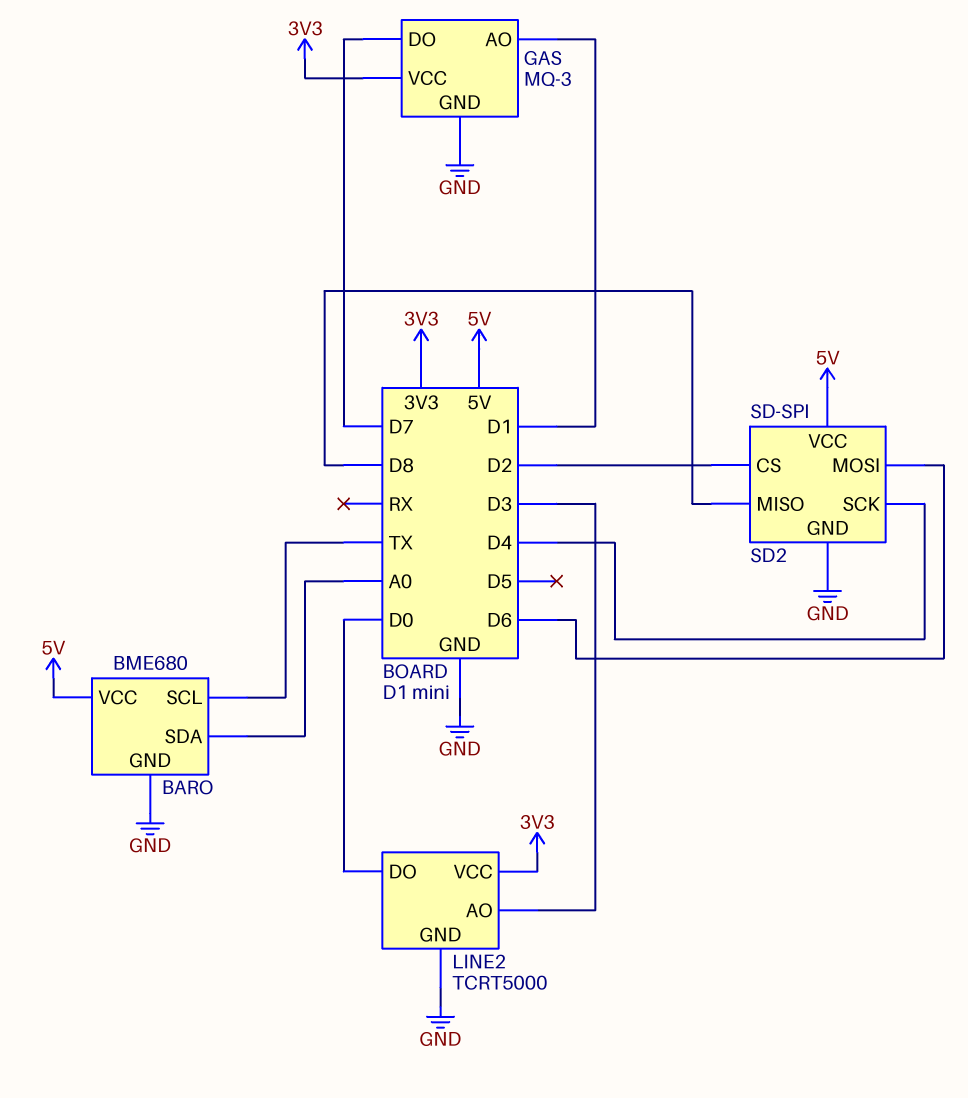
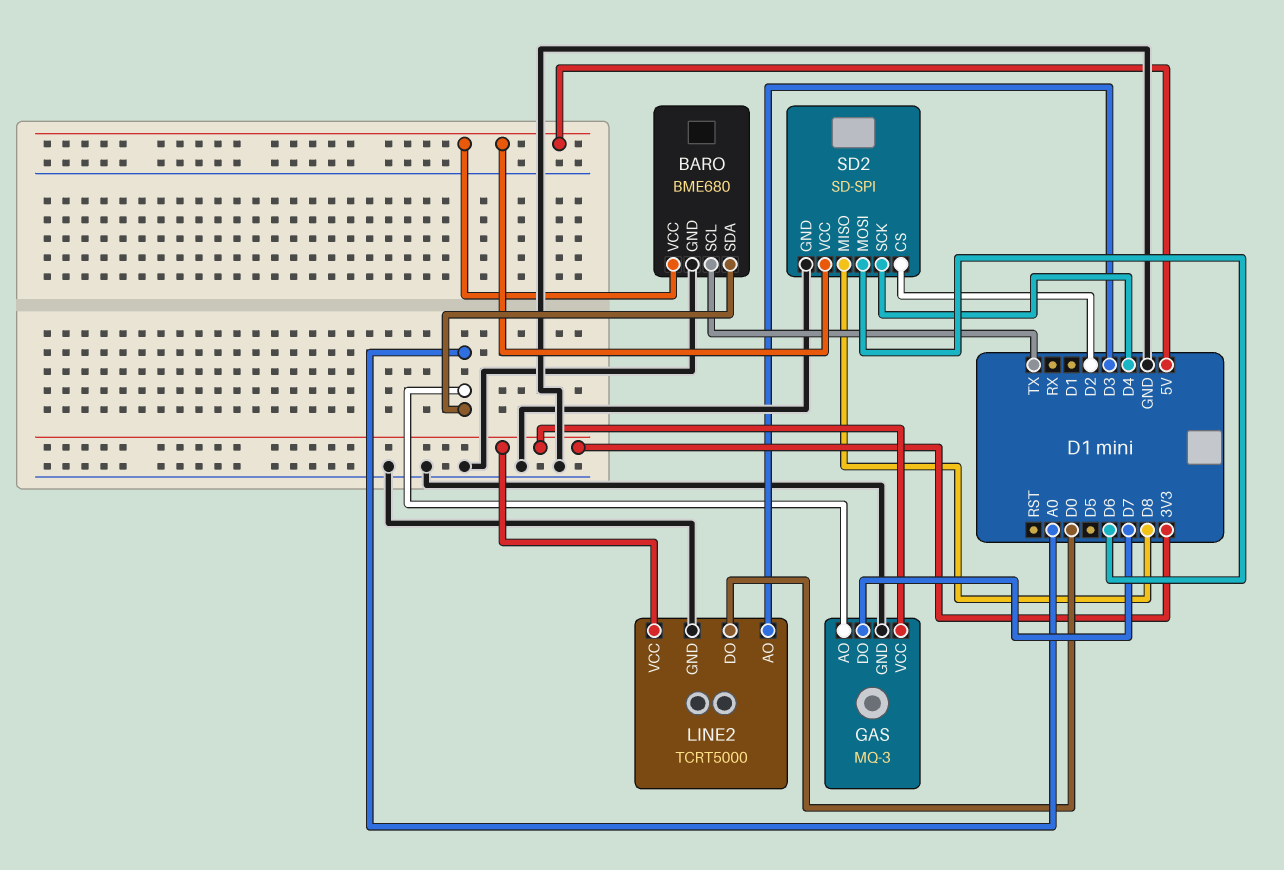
GAS pin AO: D1 -> A0

